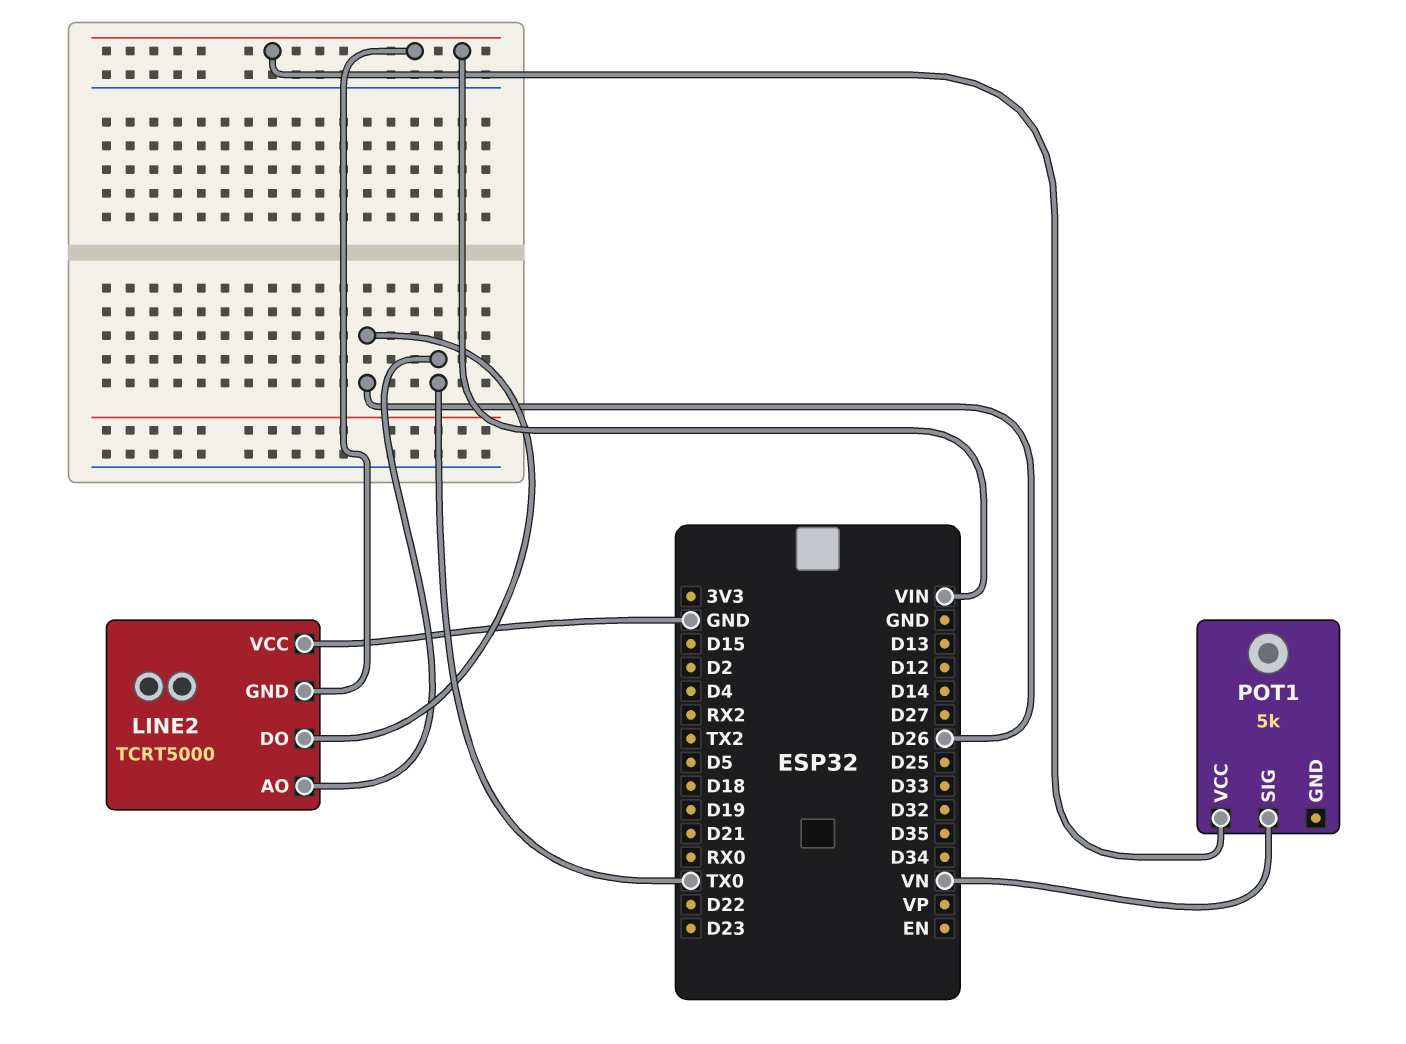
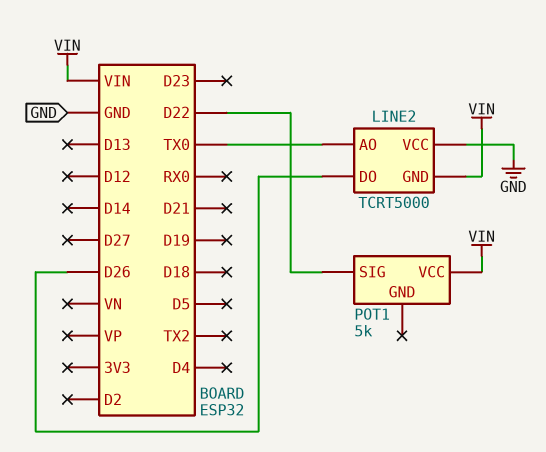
POT1 pin SIG: VN -> D22

